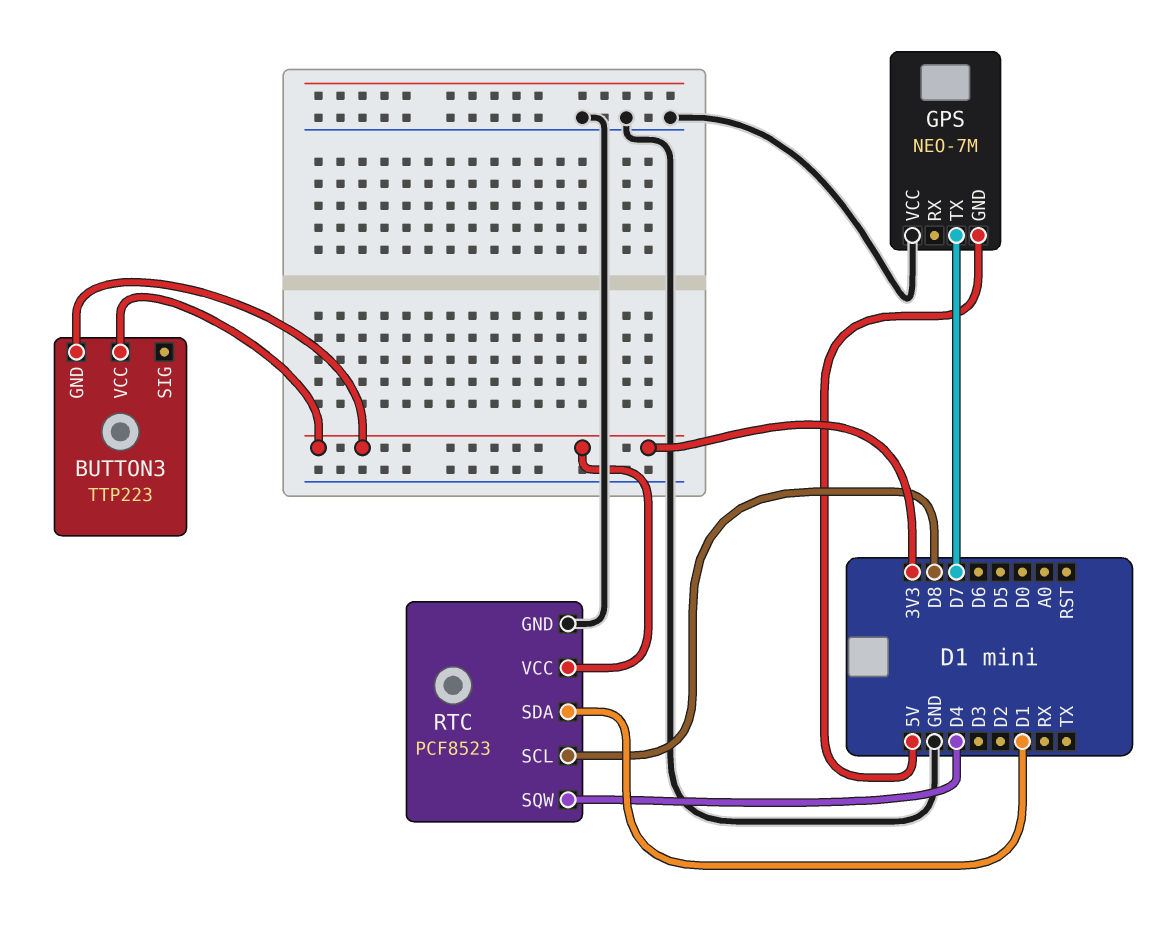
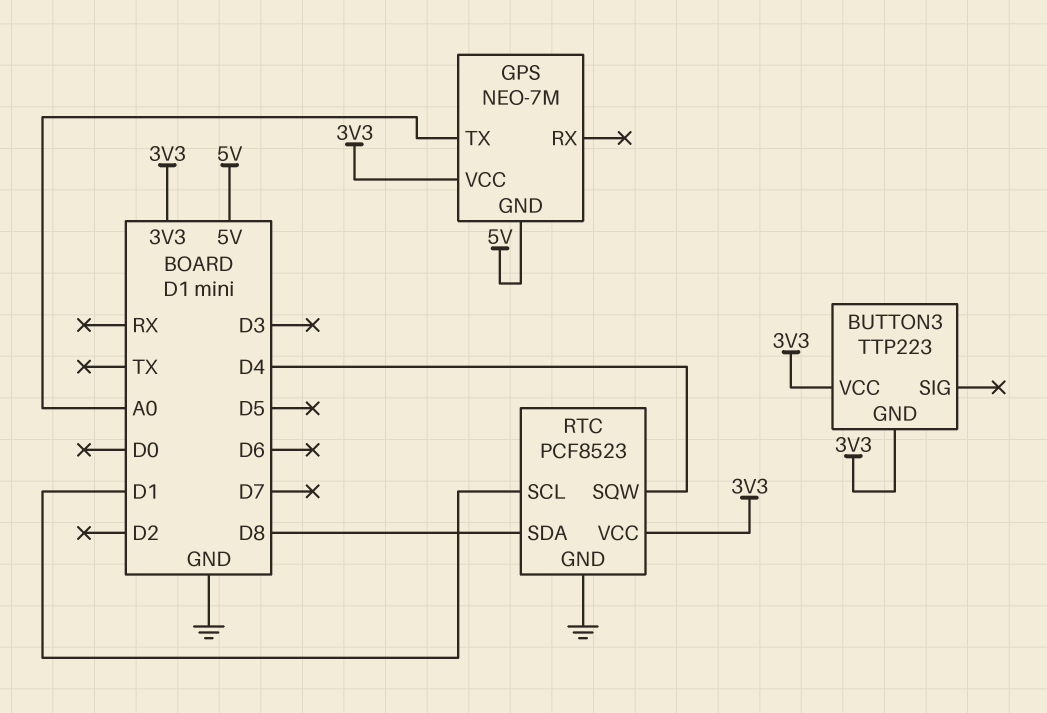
GPS pin TX: D7 -> A0
GPS pin VCC: GND -> 3V3
RTC pin SCL: D8 -> D1
RTC pin SDA: D1 -> D8

